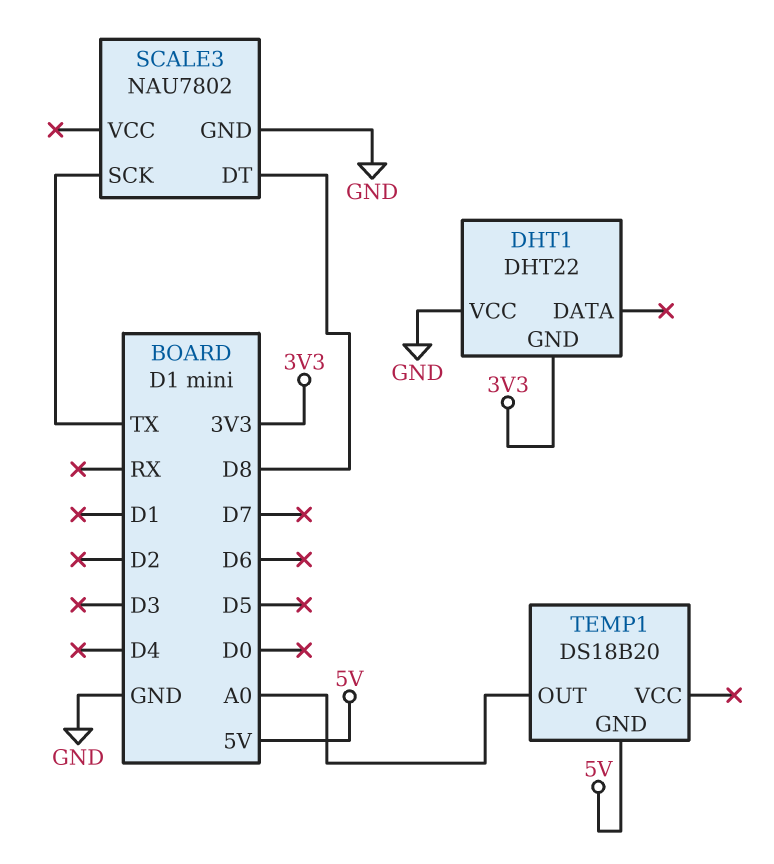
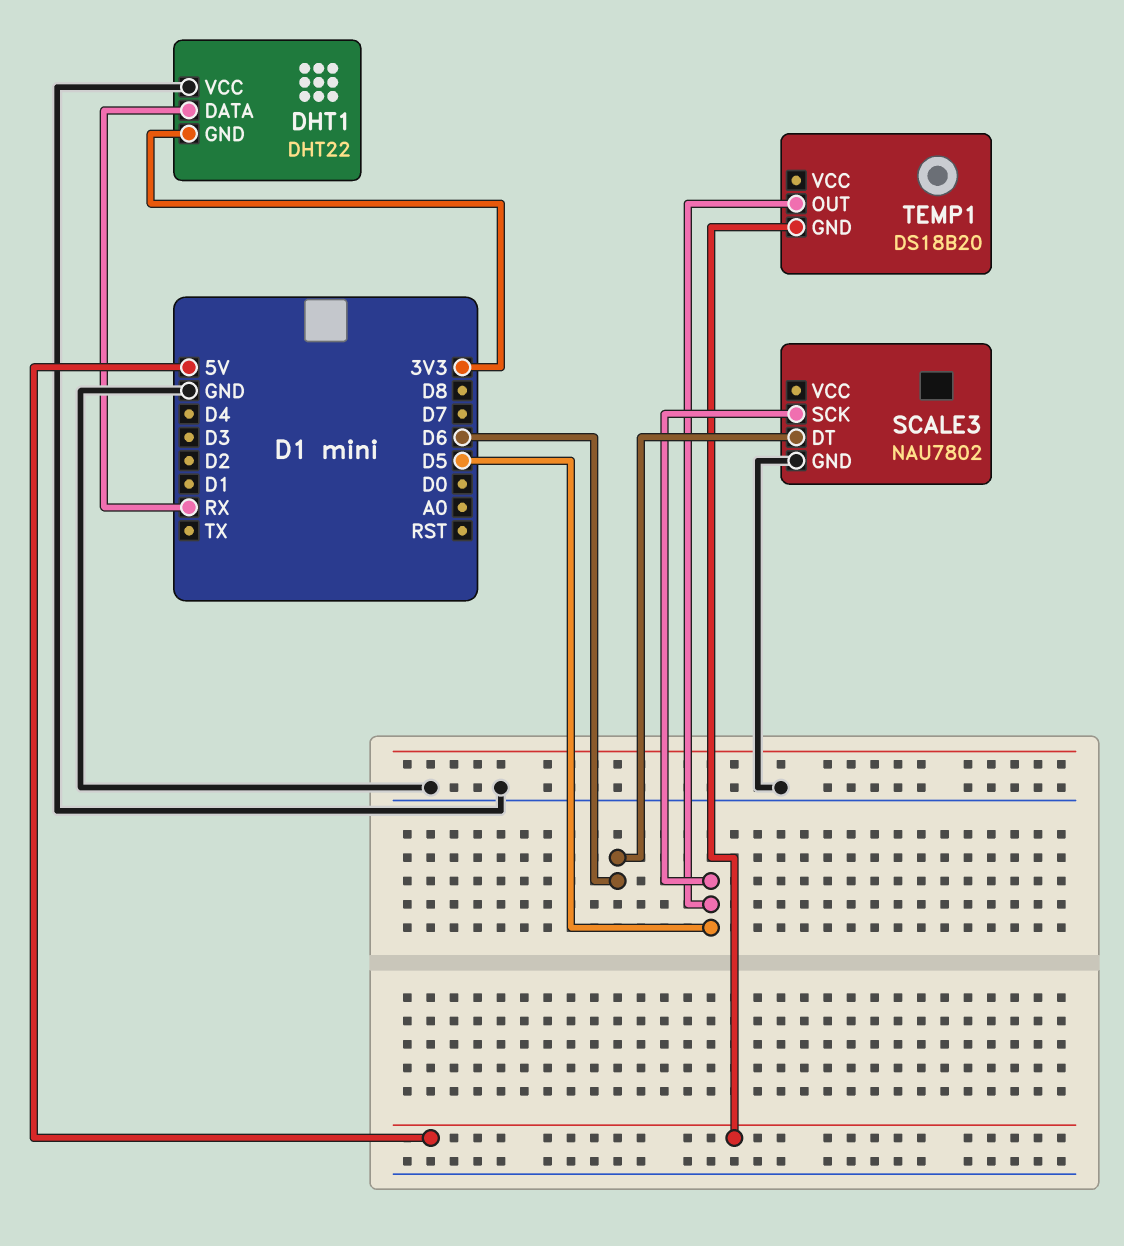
DHT1 pin DATA: none -> RX
SCALE3 pin DT: D8 -> D6
SCALE3 pin SCK: TX -> D5
TEMP1 pin OUT: A0 -> D5

